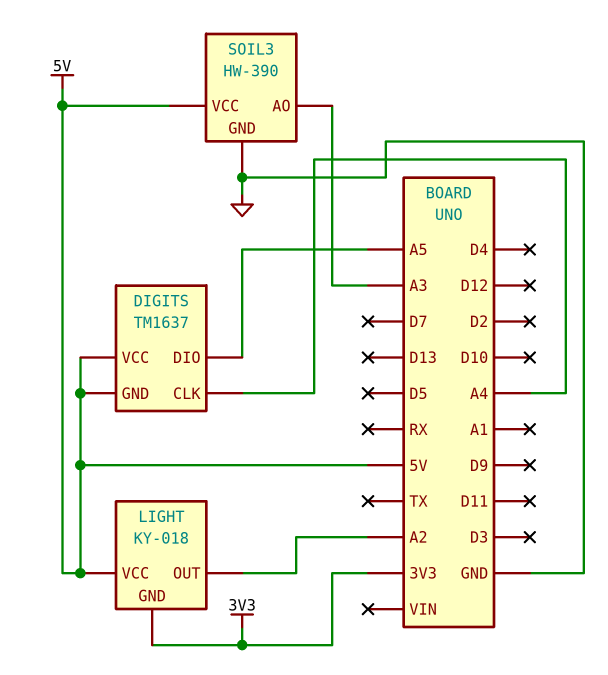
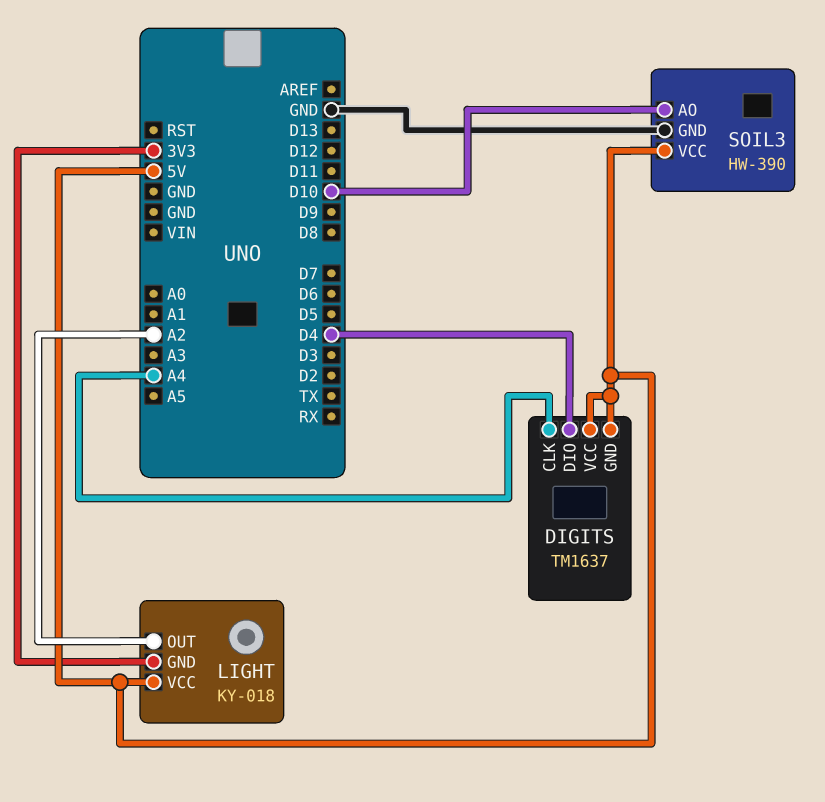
DIGITS pin DIO: A5 -> D4
SOIL3 pin AO: A3 -> D10

